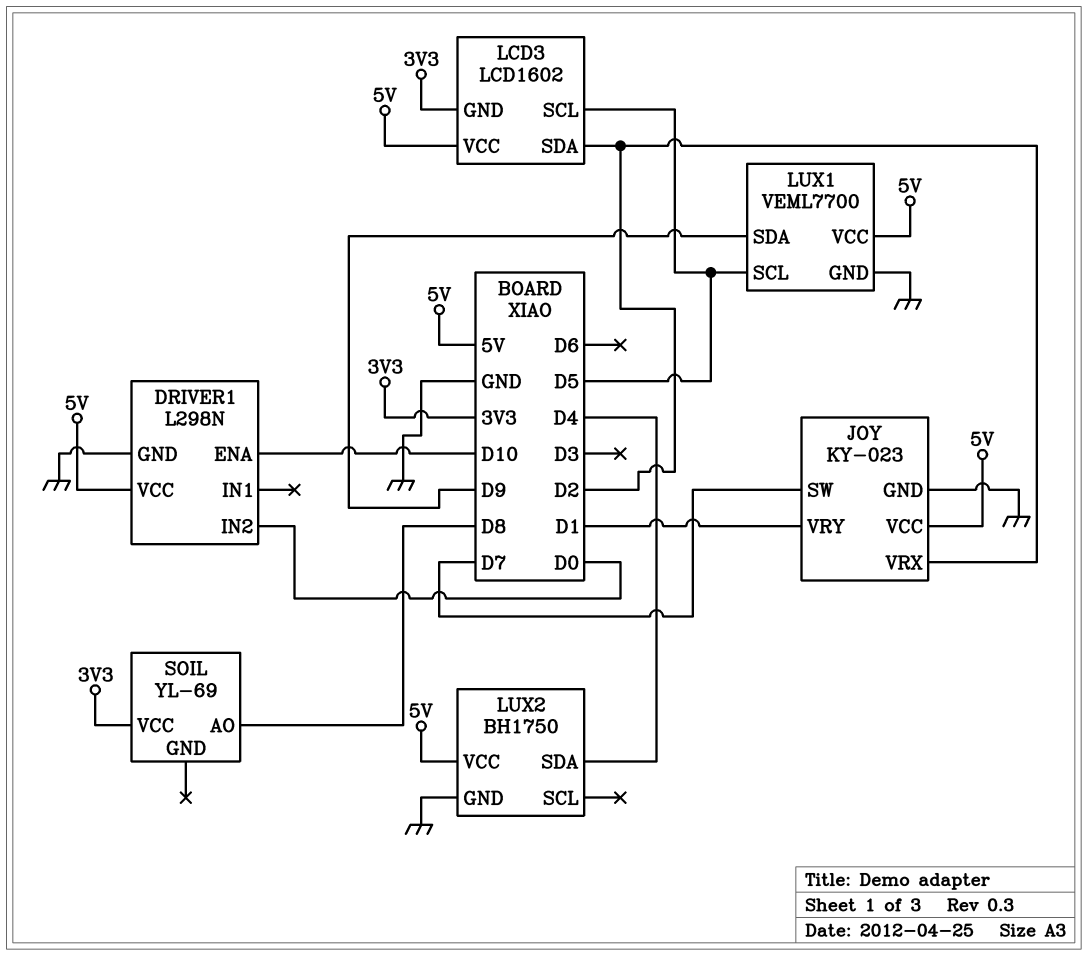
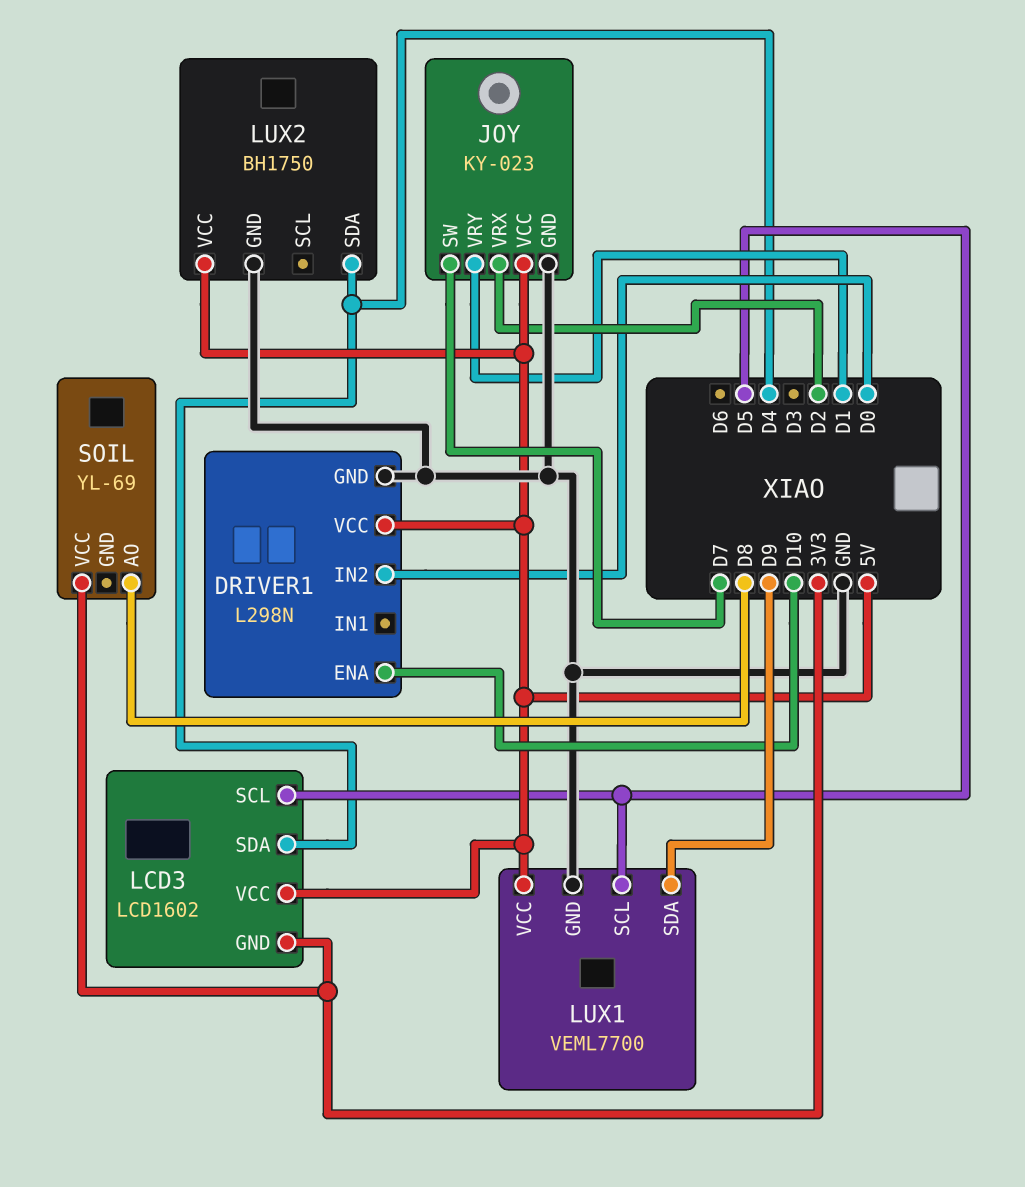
LCD3 pin SDA: D2 -> D4

